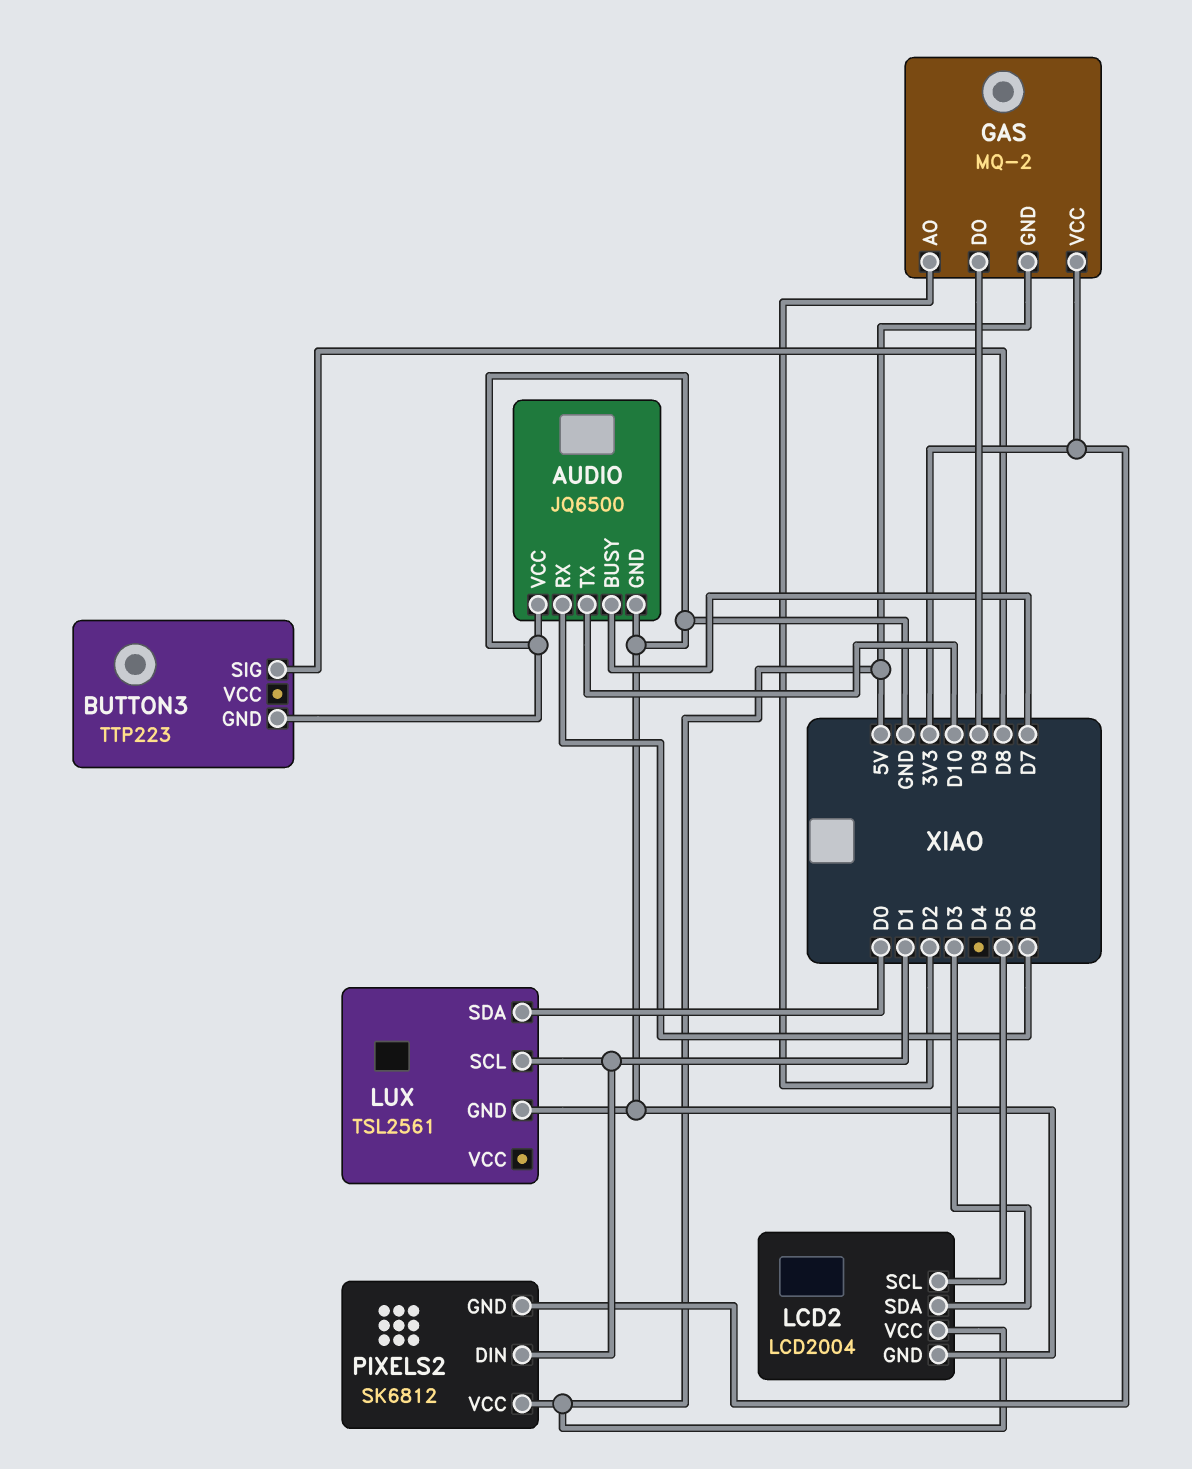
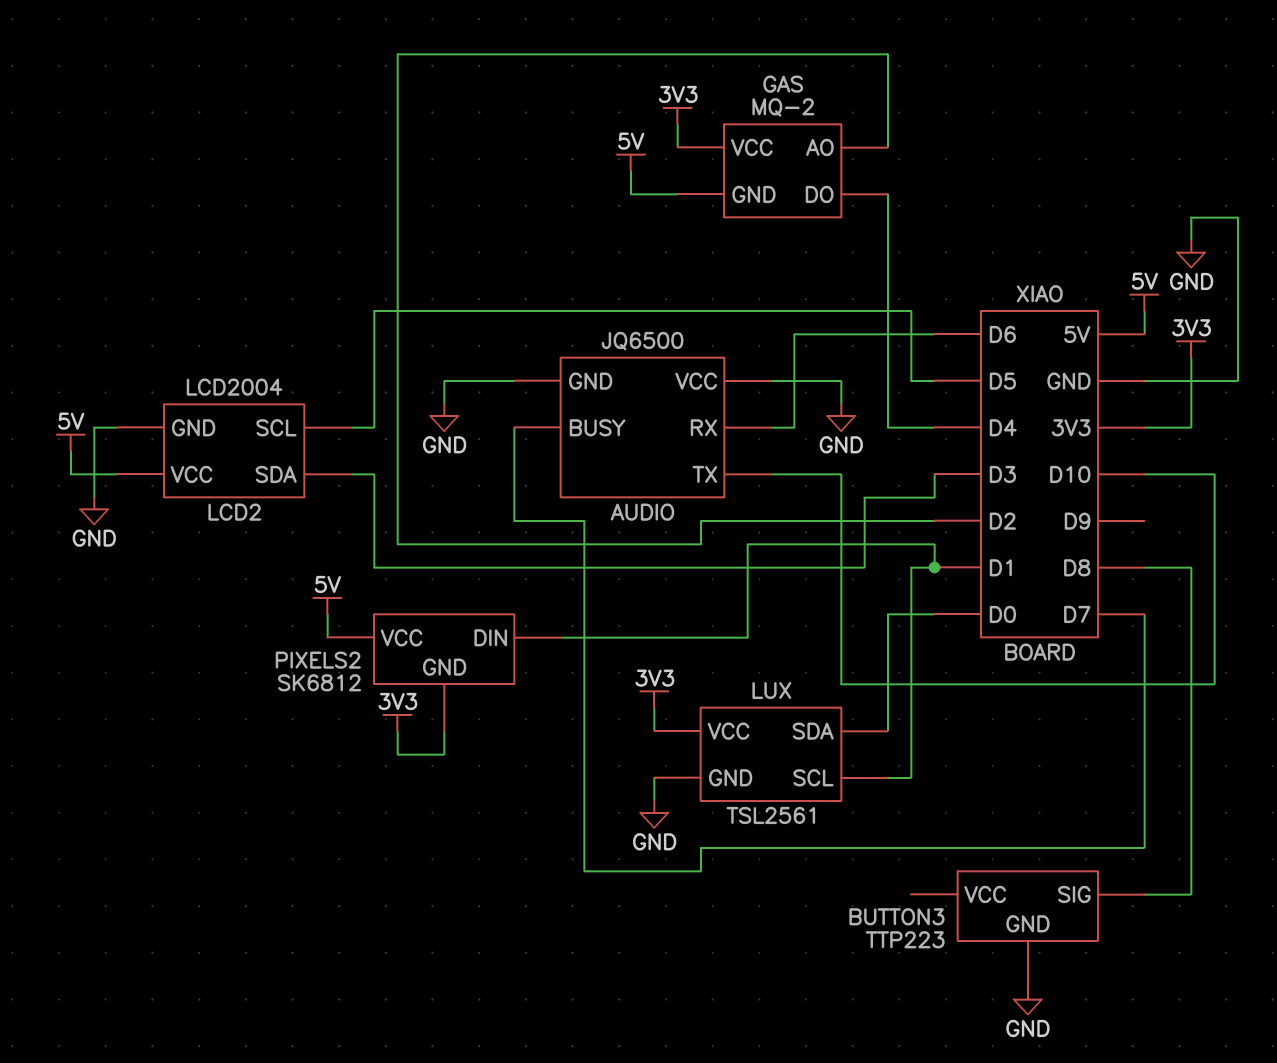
GAS pin DO: D9 -> D4
LUX pin VCC: none -> 3V3

